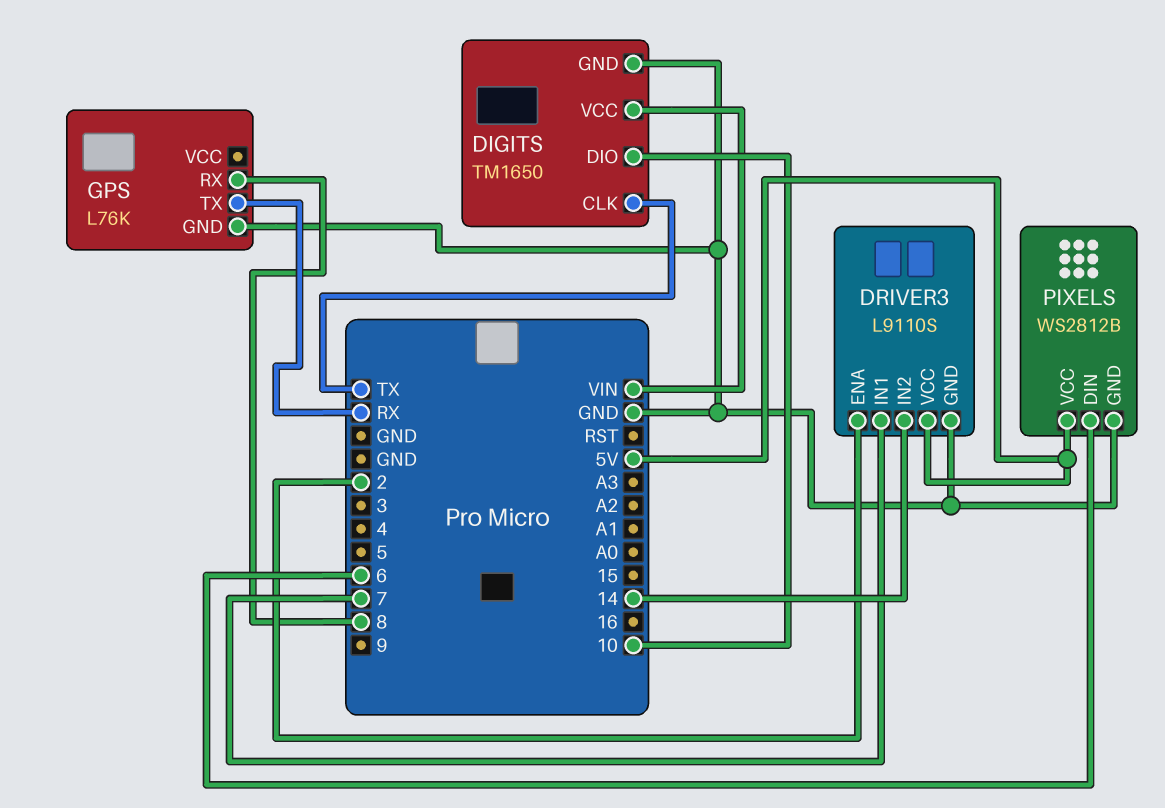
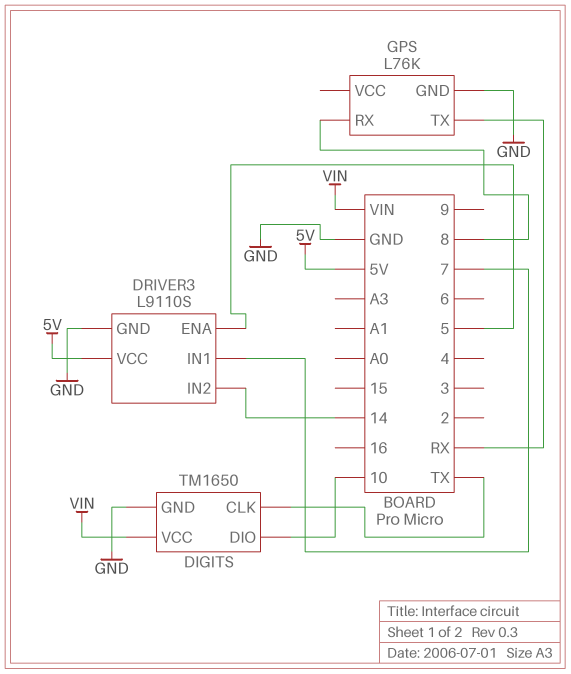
DRIVER3 pin ENA: 2 -> 5
PIXELS: WS2812B -> none
PIXELS pin DIN: 6 -> none
PIXELS pin GND: GND -> none
PIXELS pin VCC: 5V -> none

